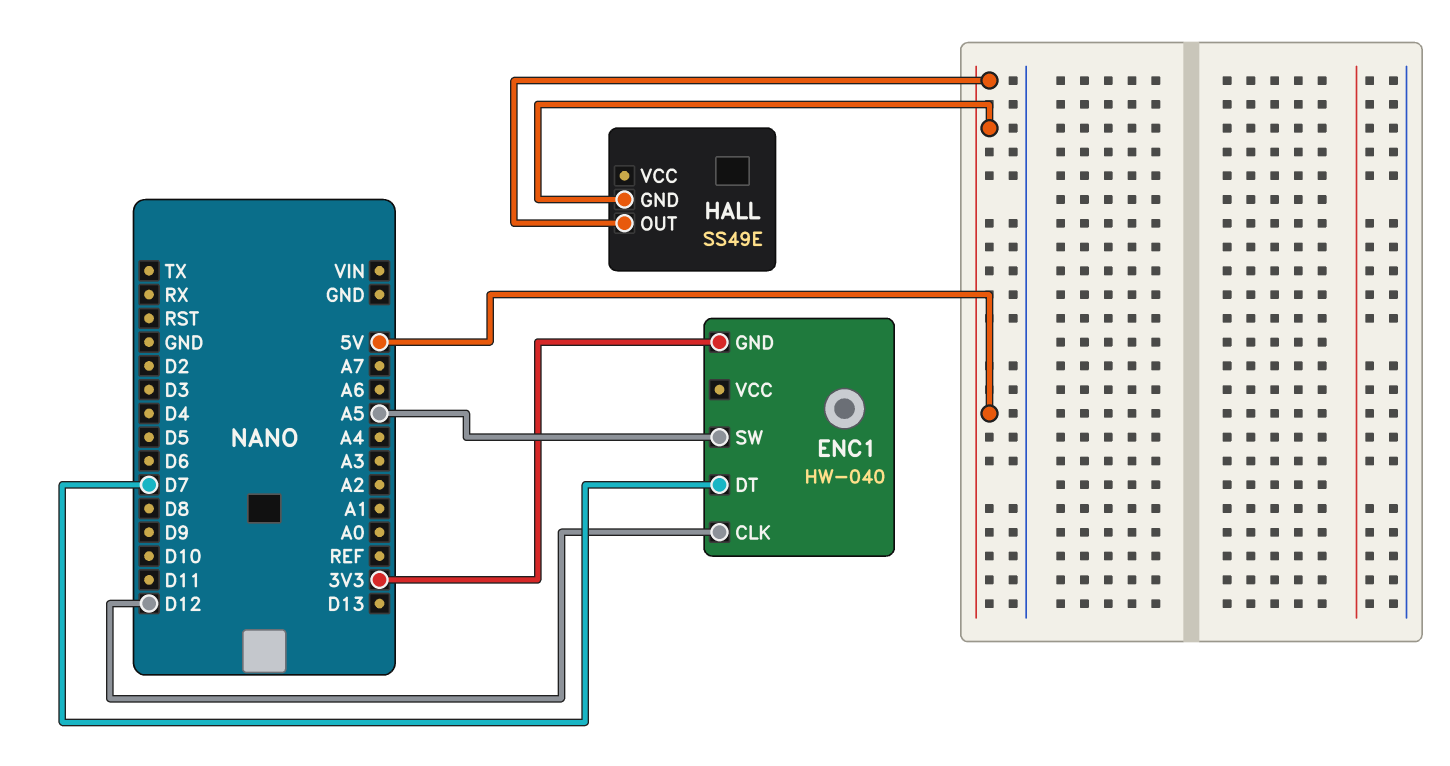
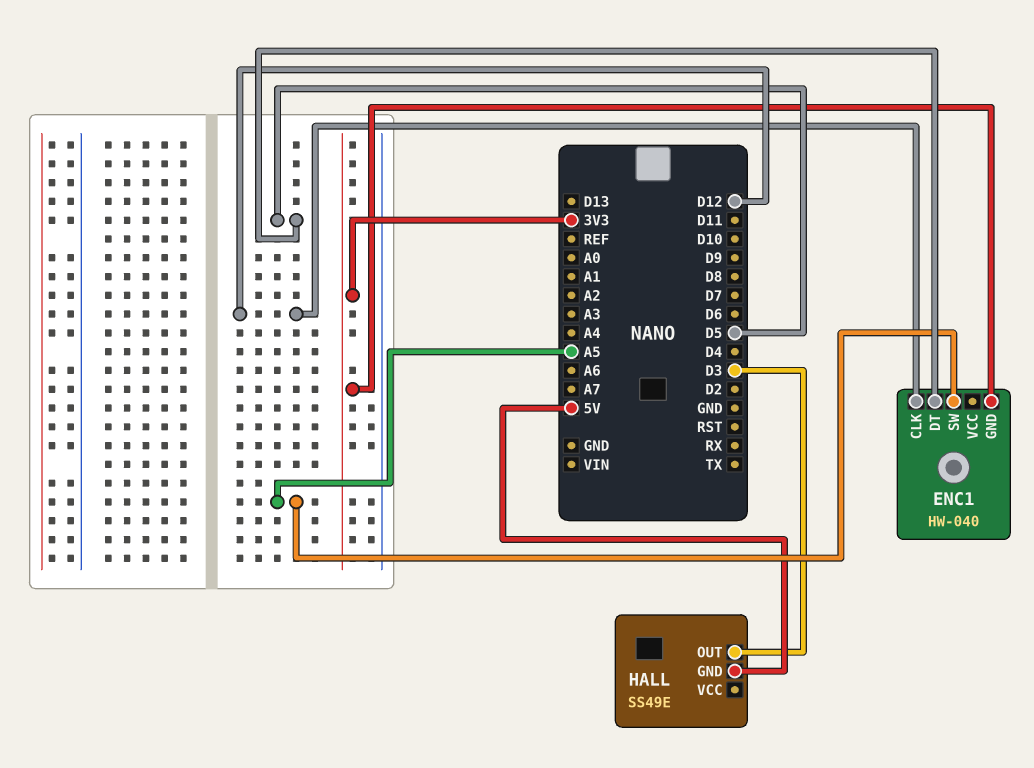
ENC1 pin DT: D7 -> D5
HALL pin OUT: 5V -> D3

